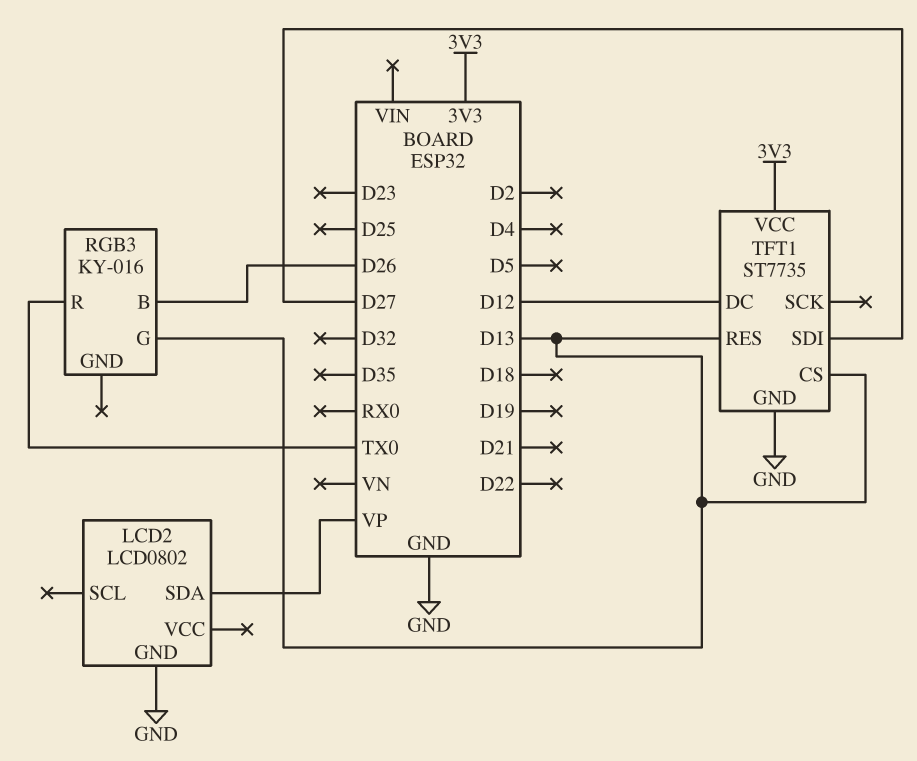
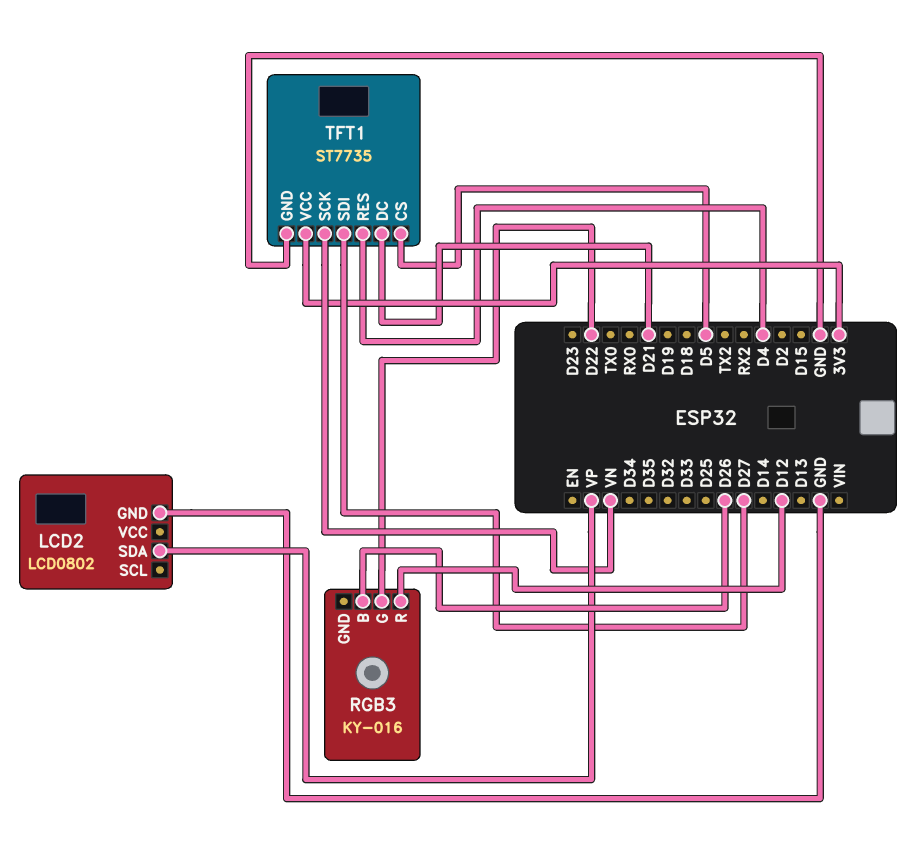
RGB3 pin G: D13 -> D22
RGB3 pin R: TX0 -> D12
TFT1 pin CS: D13 -> D5
TFT1 pin DC: D12 -> D21
TFT1 pin RES: D13 -> D4
TFT1 pin SCK: none -> VN

